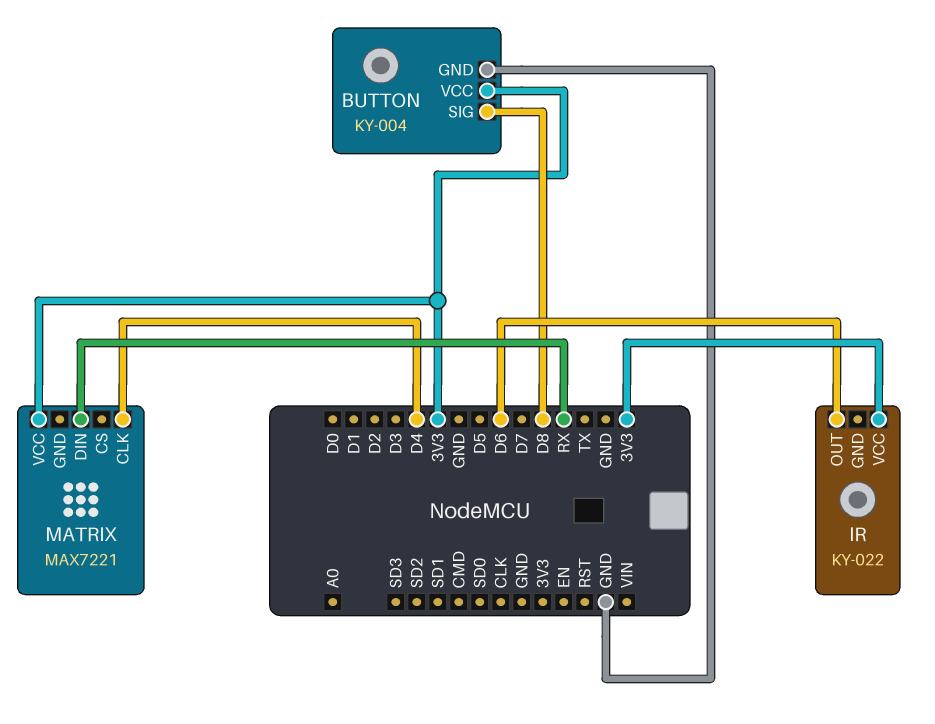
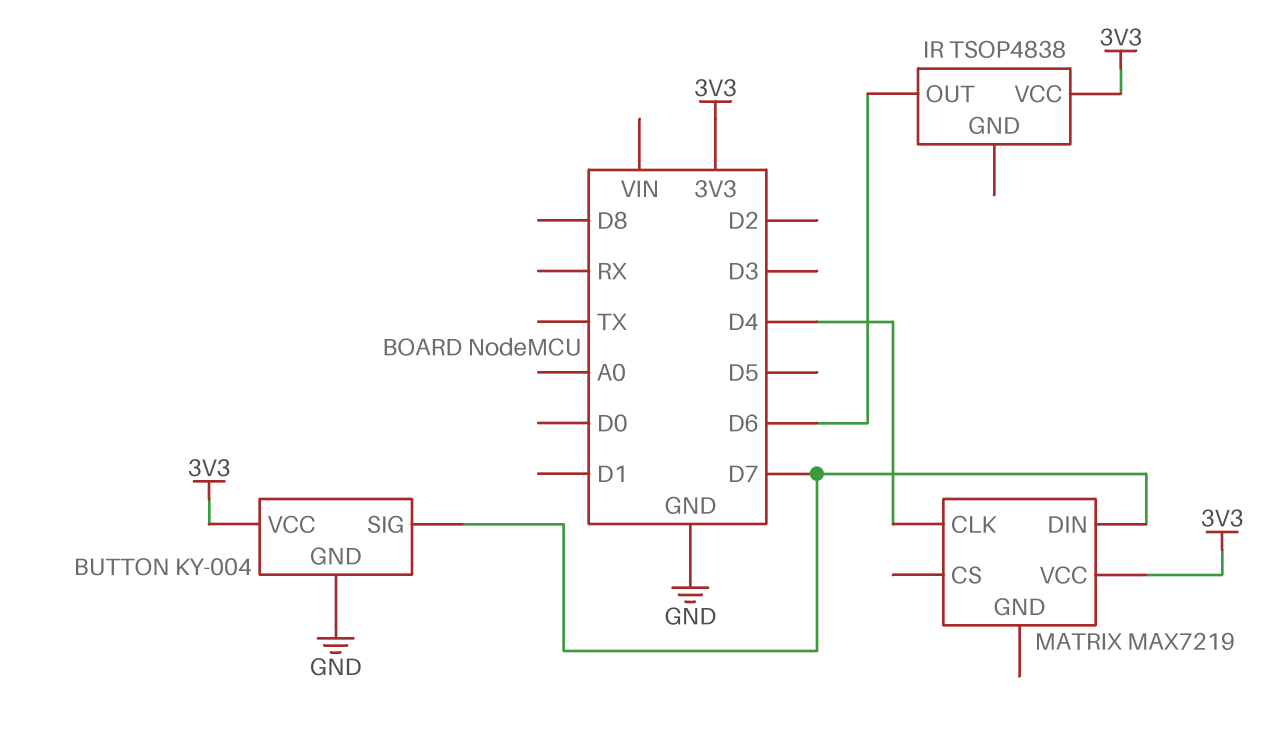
BUTTON pin SIG: D8 -> D7
IR: KY-022 -> TSOP4838
MATRIX: MAX7221 -> MAX7219
MATRIX pin DIN: RX -> D7

